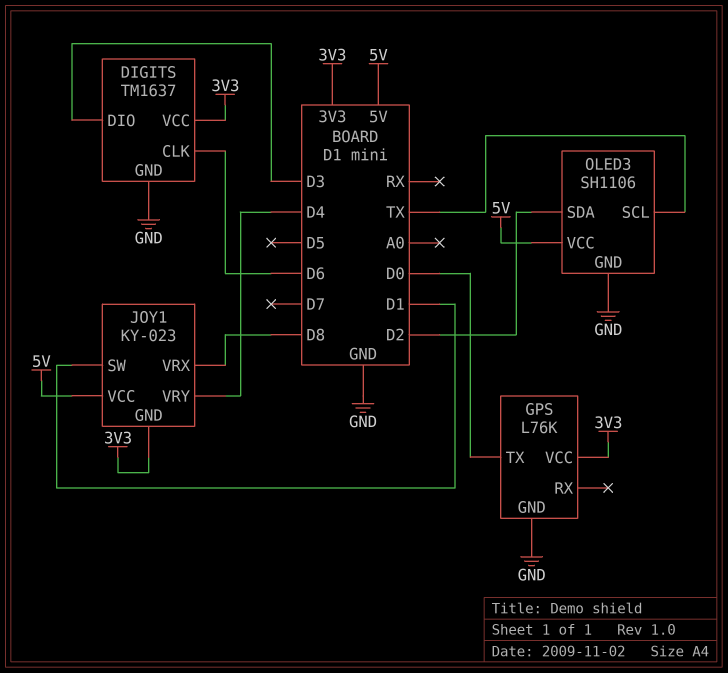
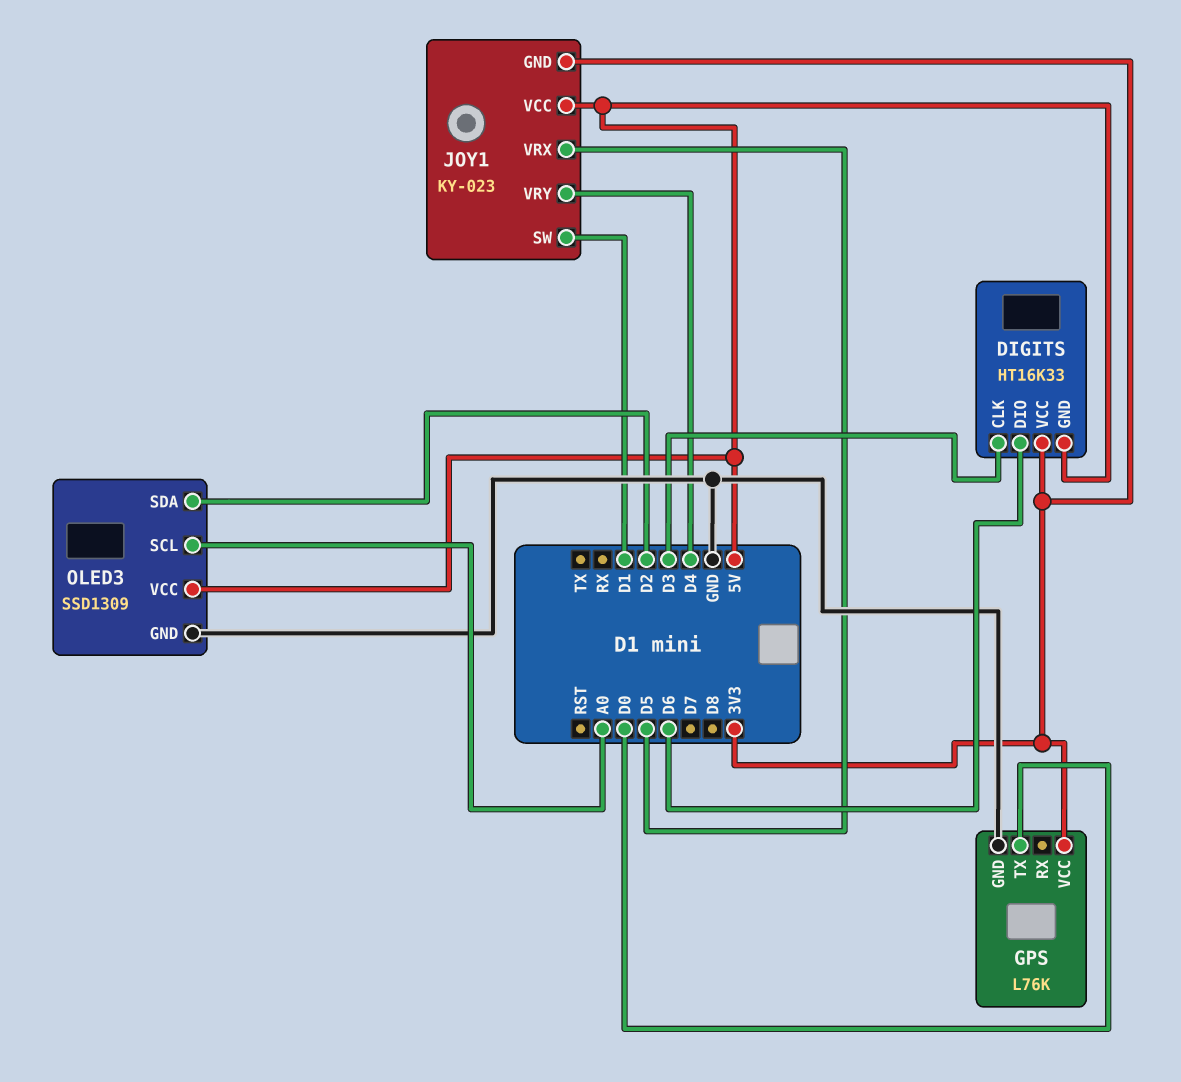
DIGITS: TM1637 -> HT16K33
DIGITS pin CLK: D6 -> D3
DIGITS pin DIO: D3 -> D6
DIGITS pin GND: GND -> 5V
JOY1 pin VRX: D8 -> D5
OLED3: SH1106 -> SSD1309
OLED3 pin SCL: TX -> A0

